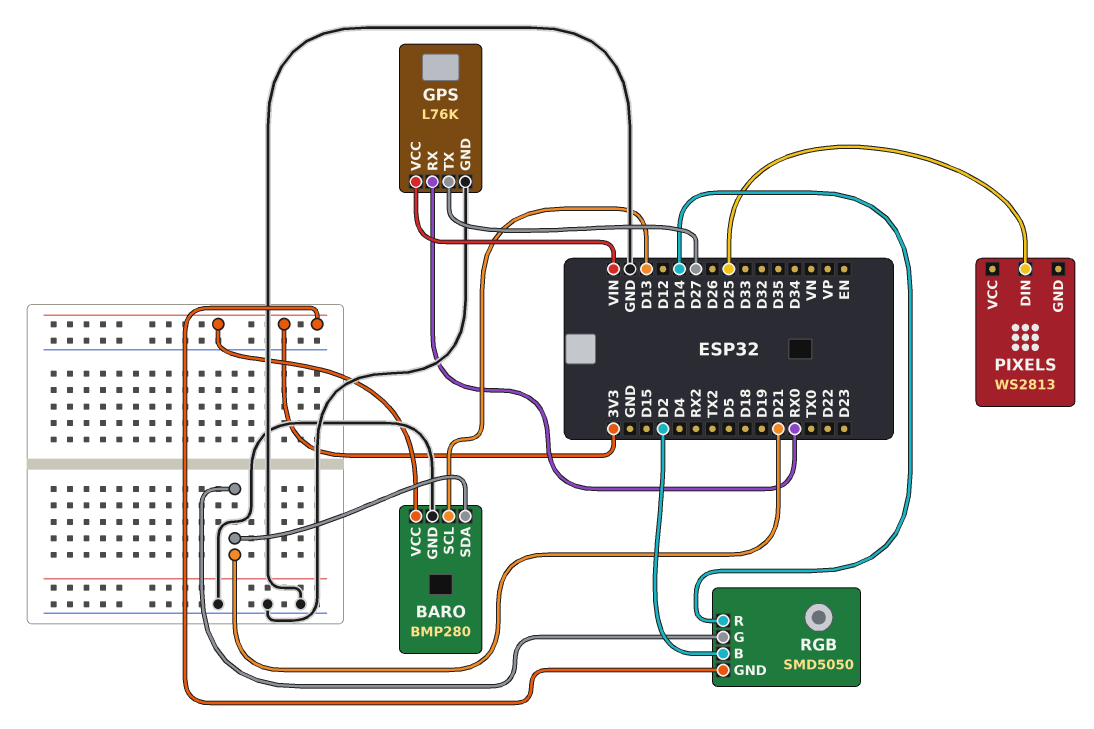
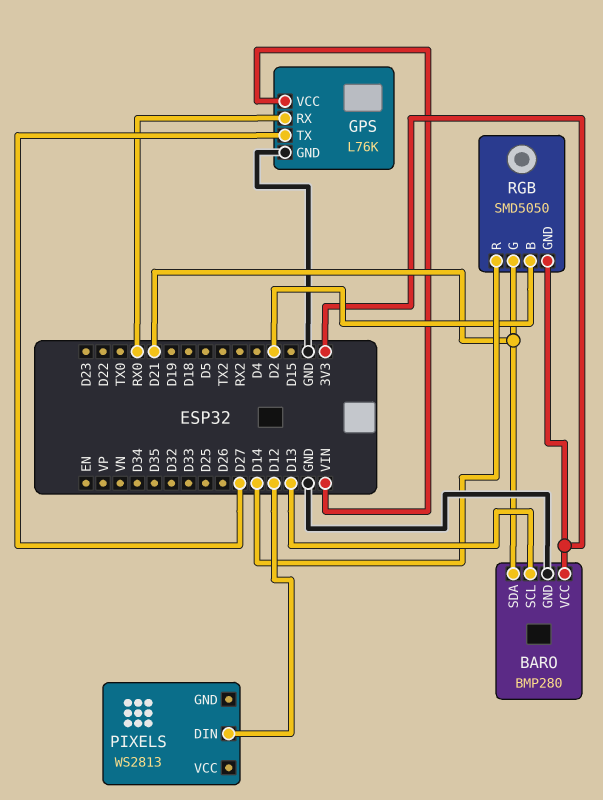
PIXELS pin DIN: D25 -> D12

